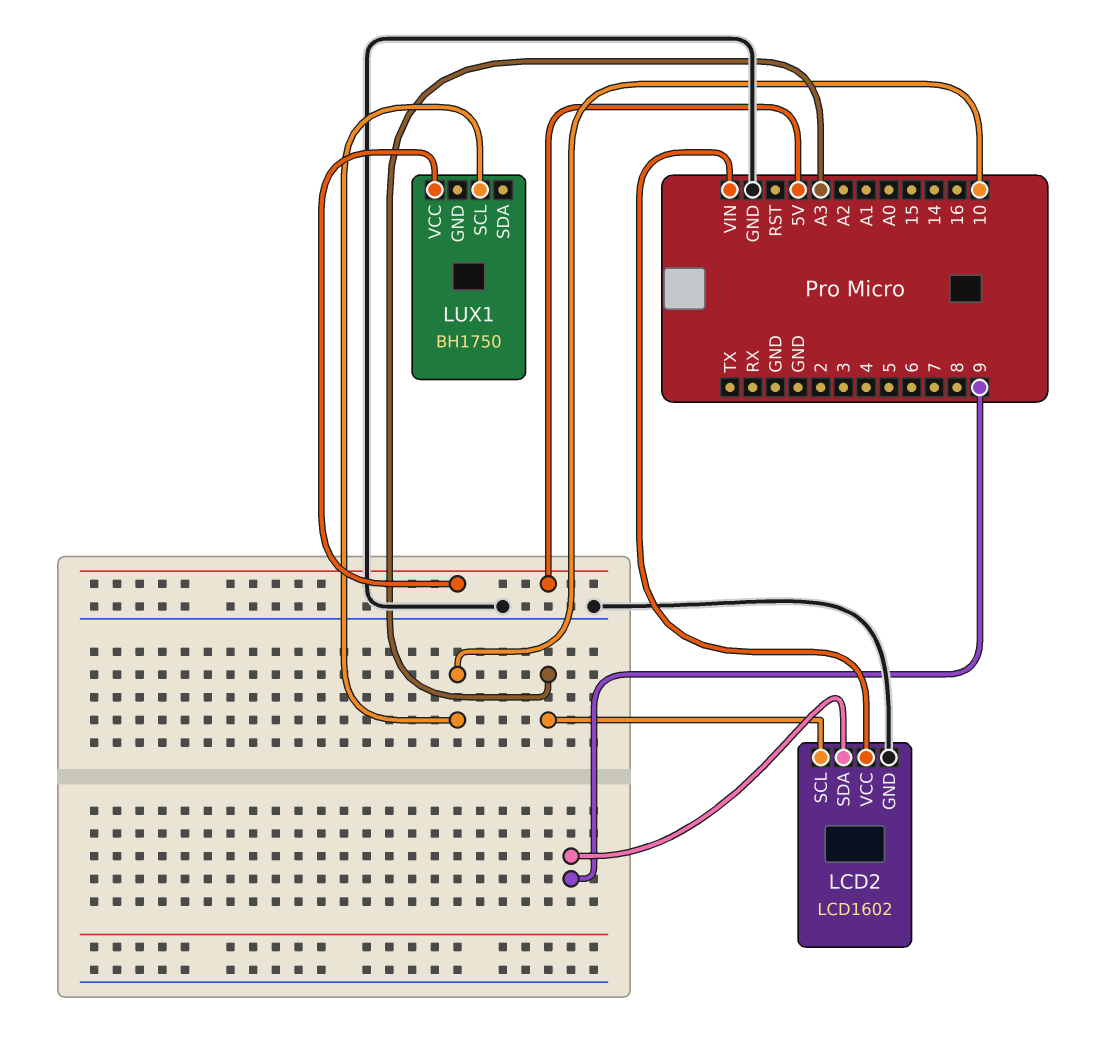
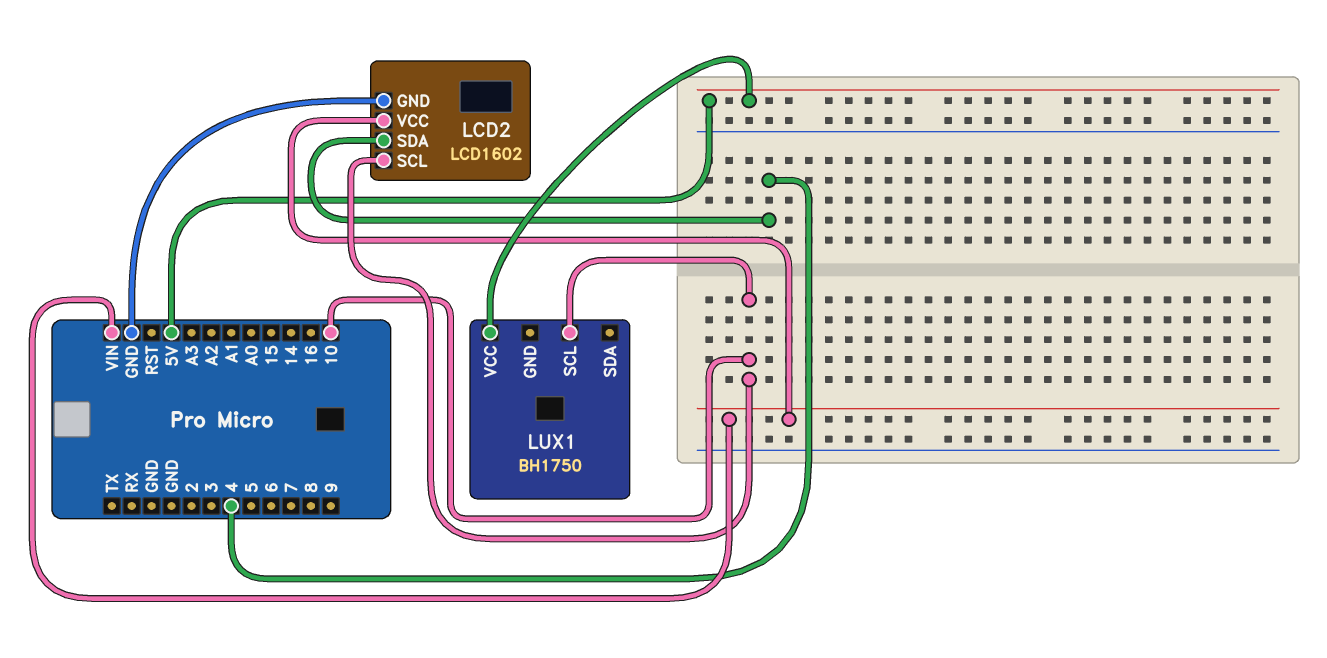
LCD2 pin SCL: A3 -> 10
LCD2 pin SDA: 9 -> 4

